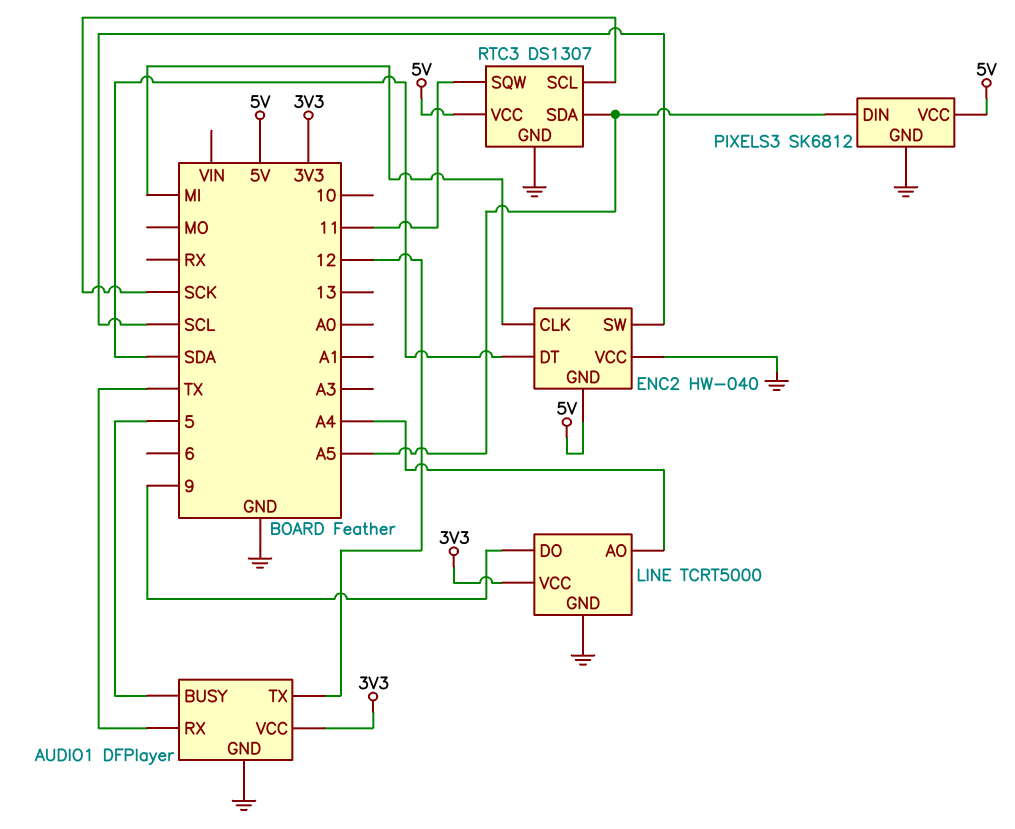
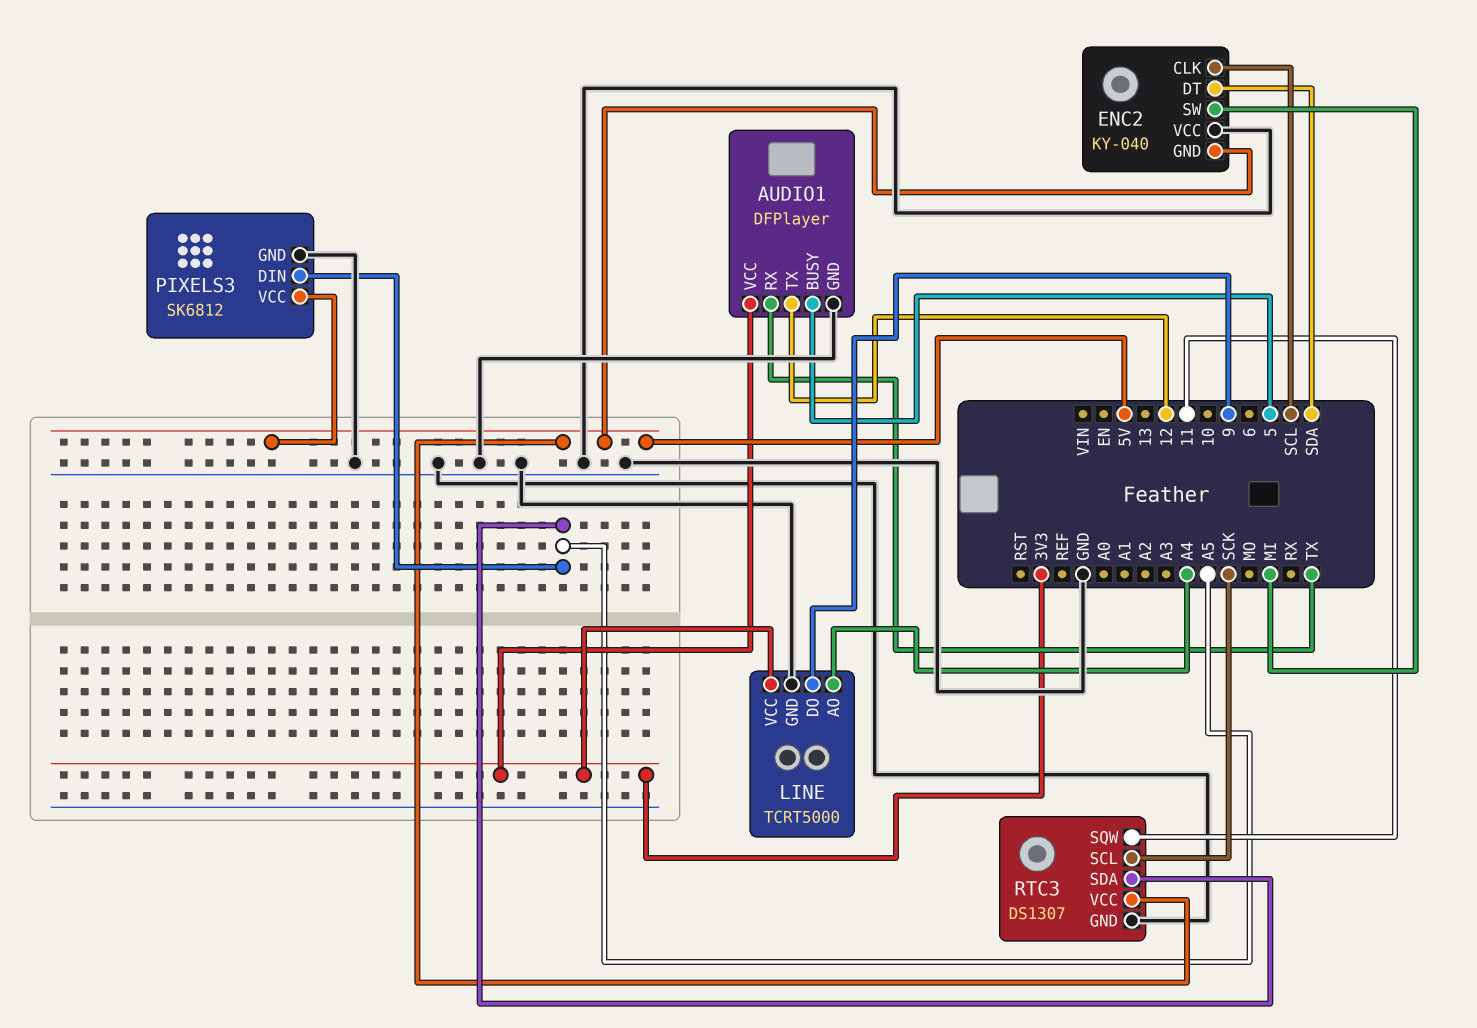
ENC2: HW-040 -> KY-040
ENC2 pin CLK: MI -> SCL
ENC2 pin SW: SCL -> MI

